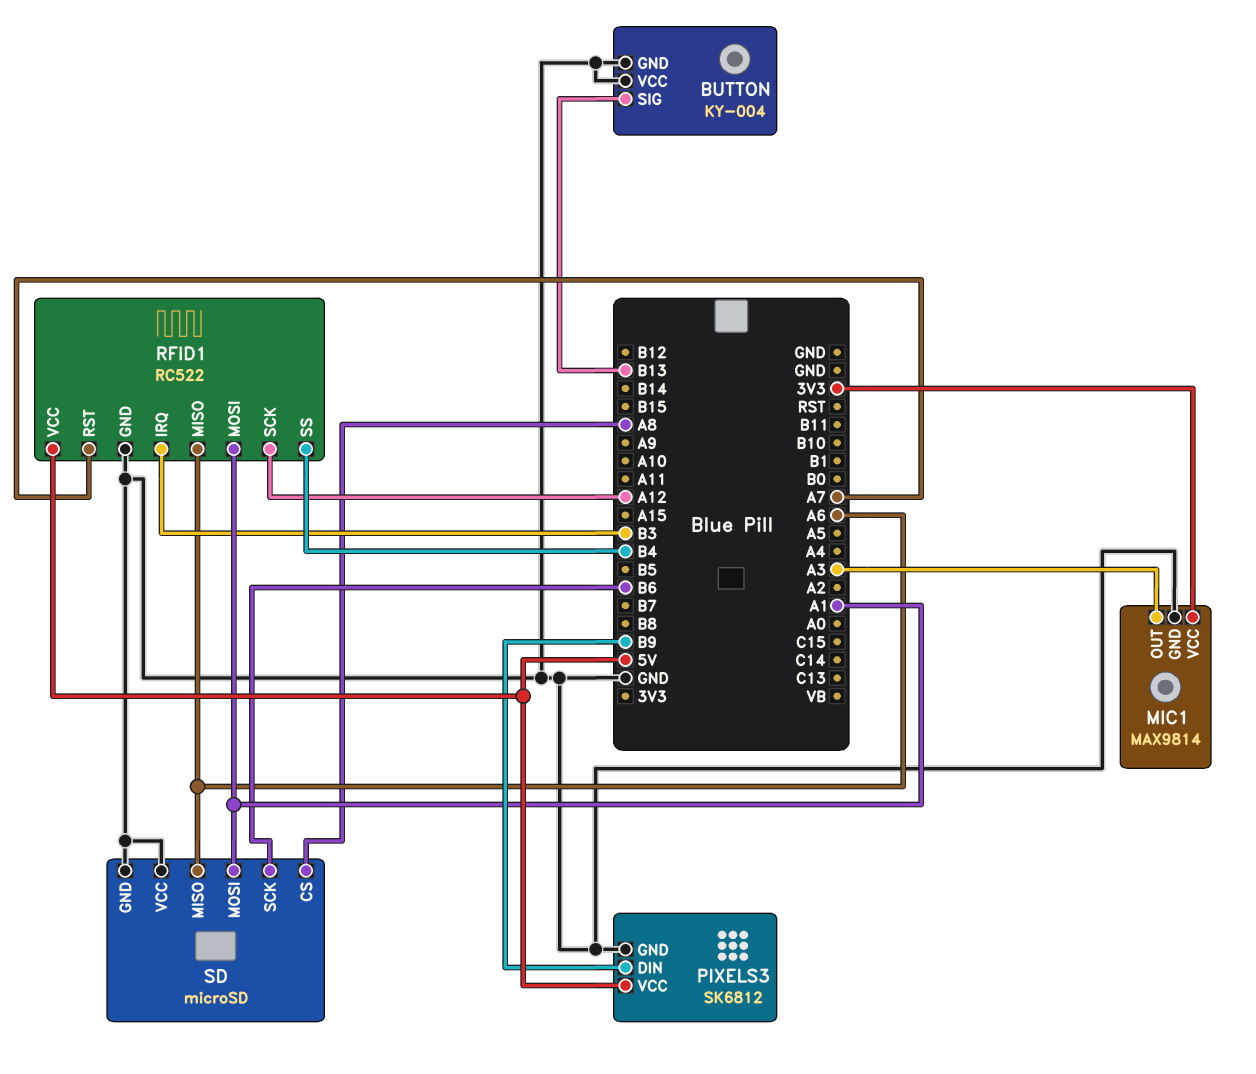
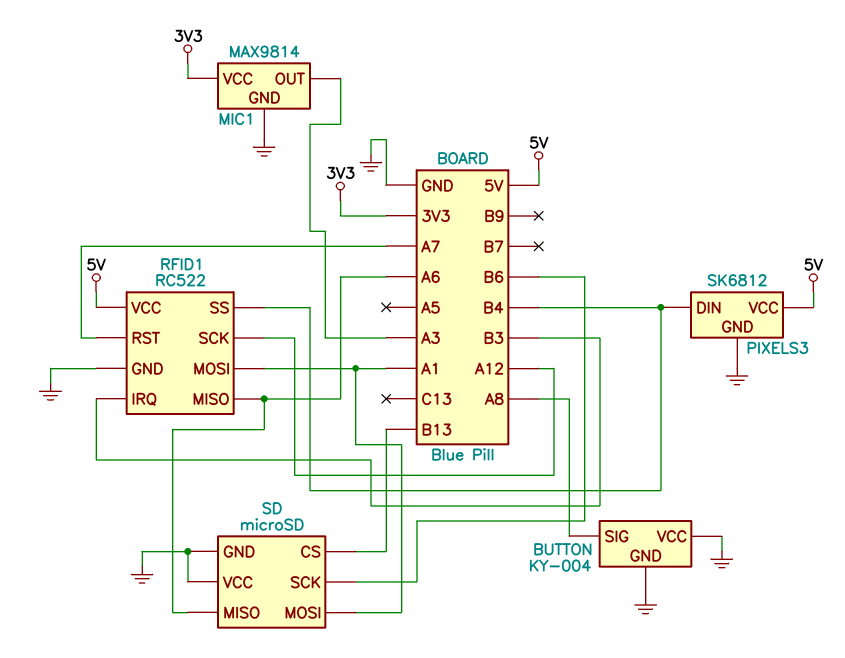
BUTTON pin SIG: B13 -> A8
PIXELS3 pin DIN: B9 -> B4
SD pin CS: A8 -> B13

